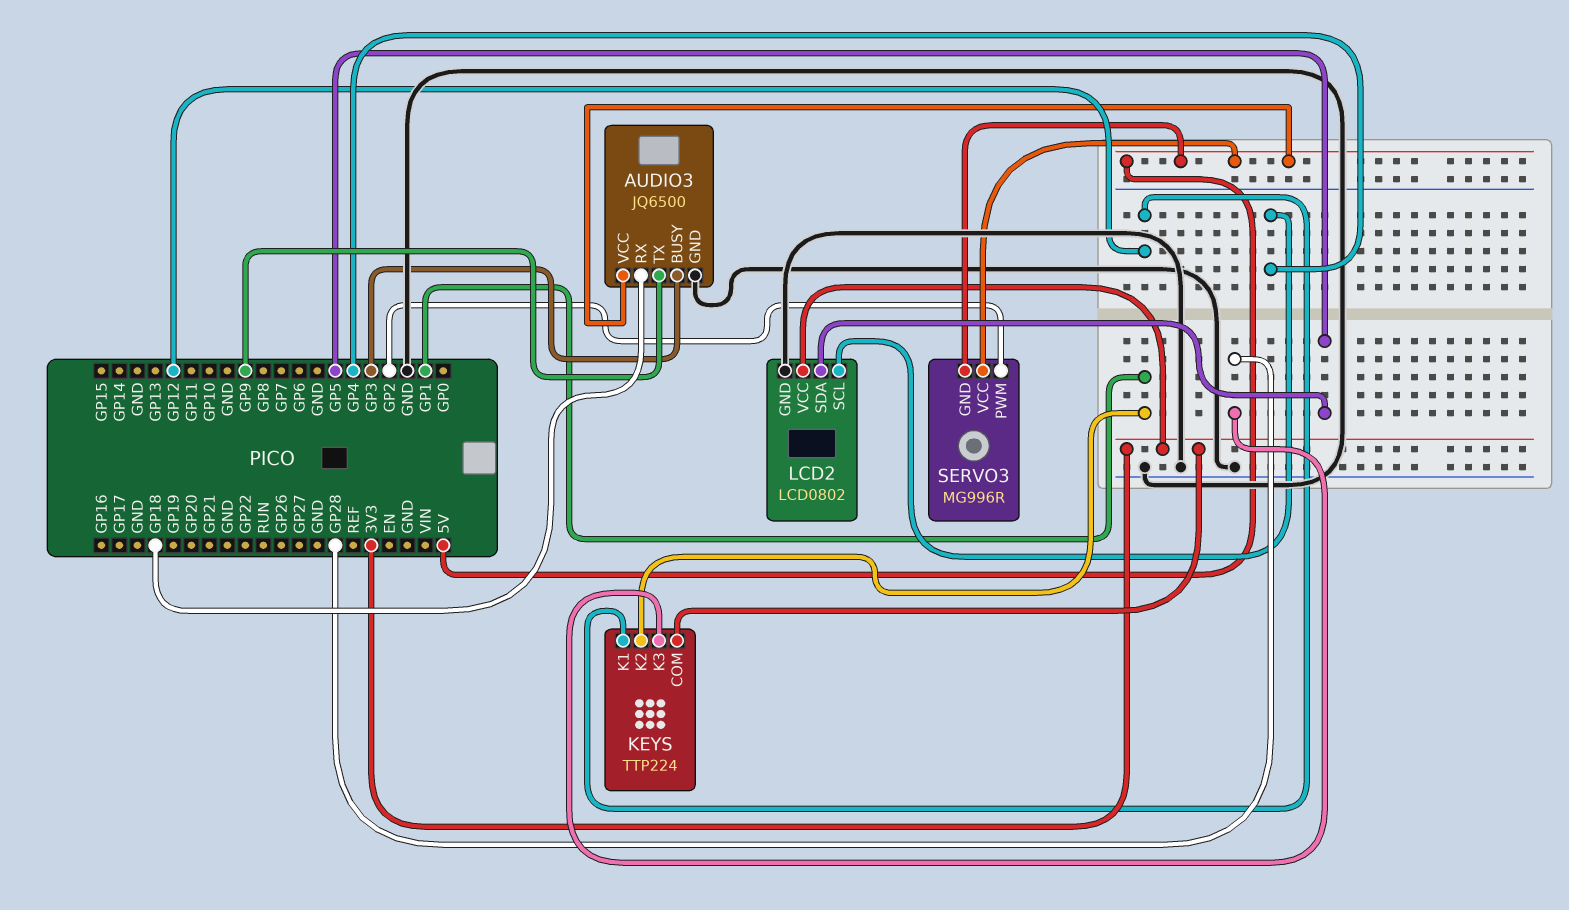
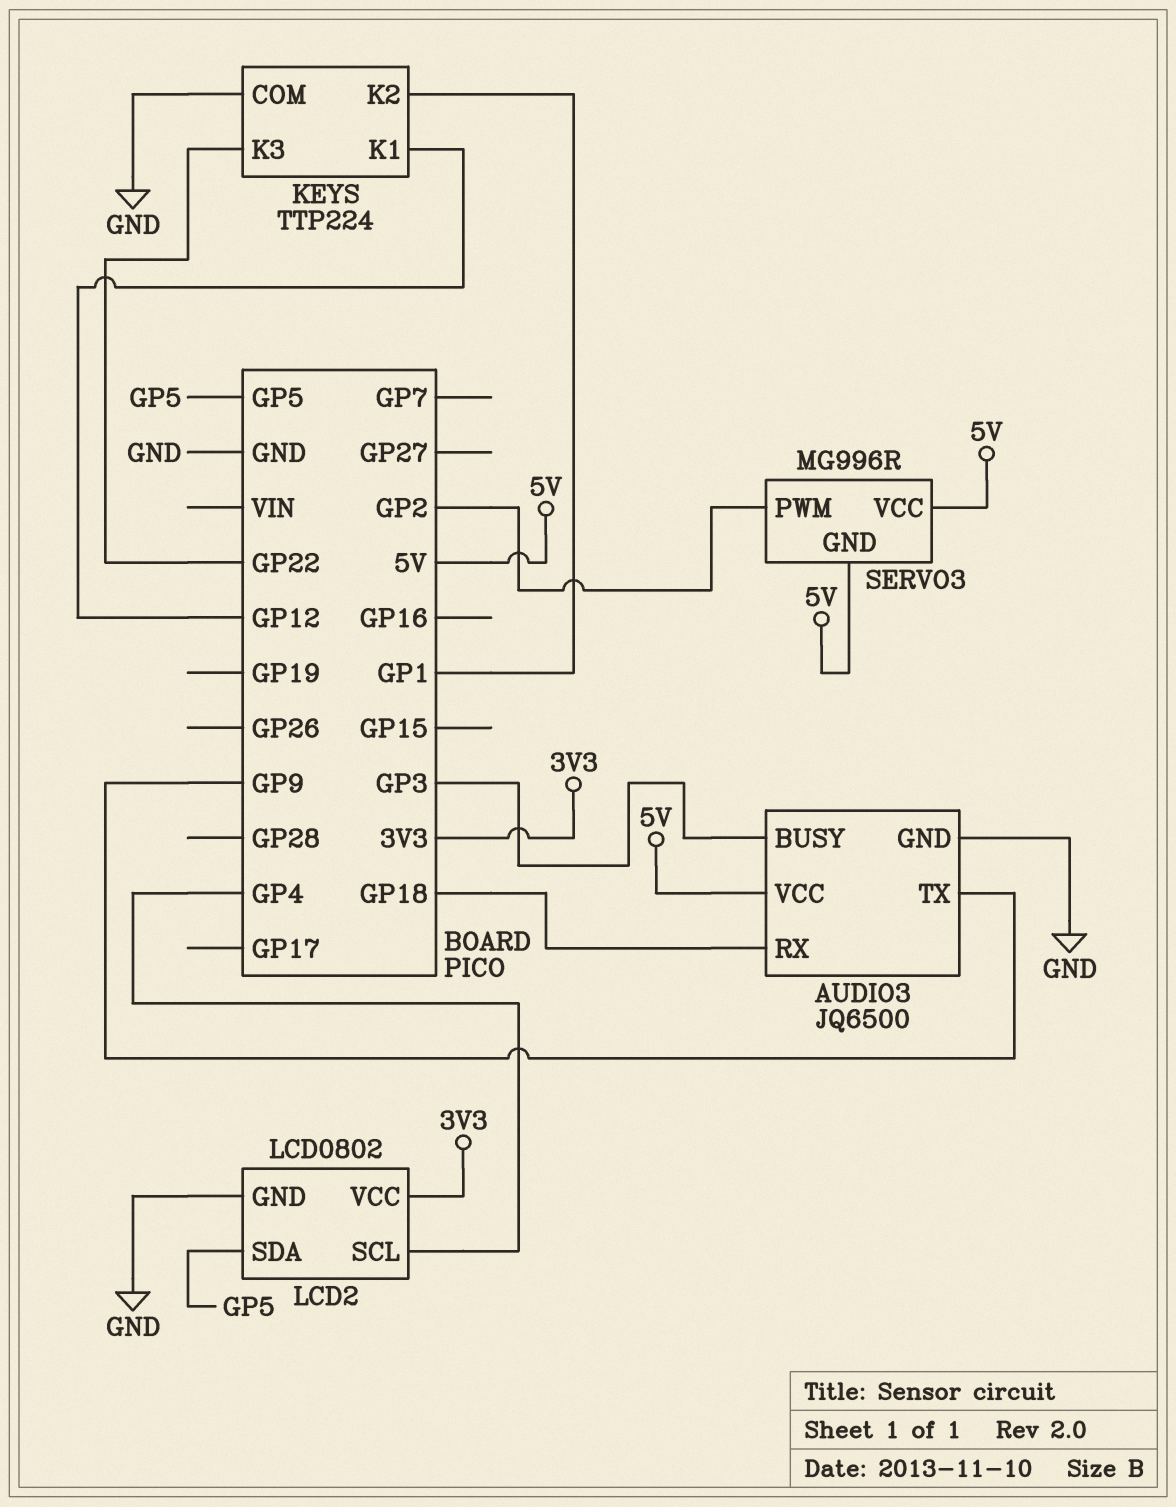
KEYS pin COM: 3V3 -> GND
KEYS pin K3: GP28 -> GP22

